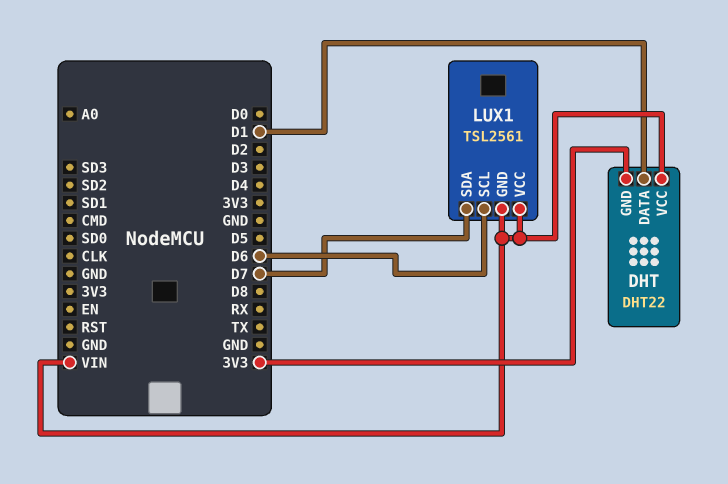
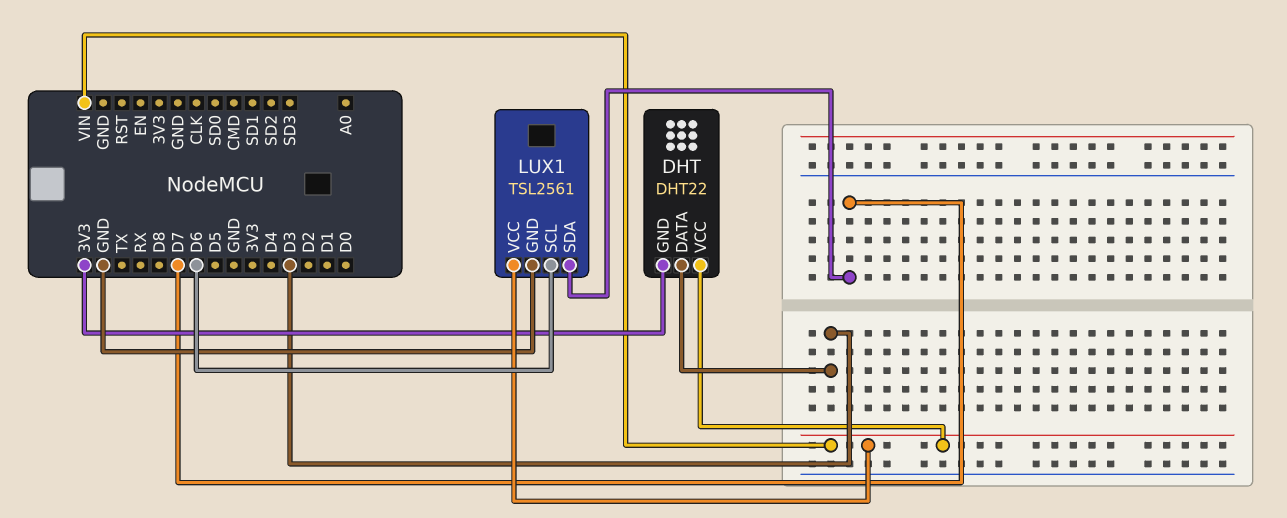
DHT pin DATA: D1 -> D3
LUX1 pin GND: VIN -> GND

